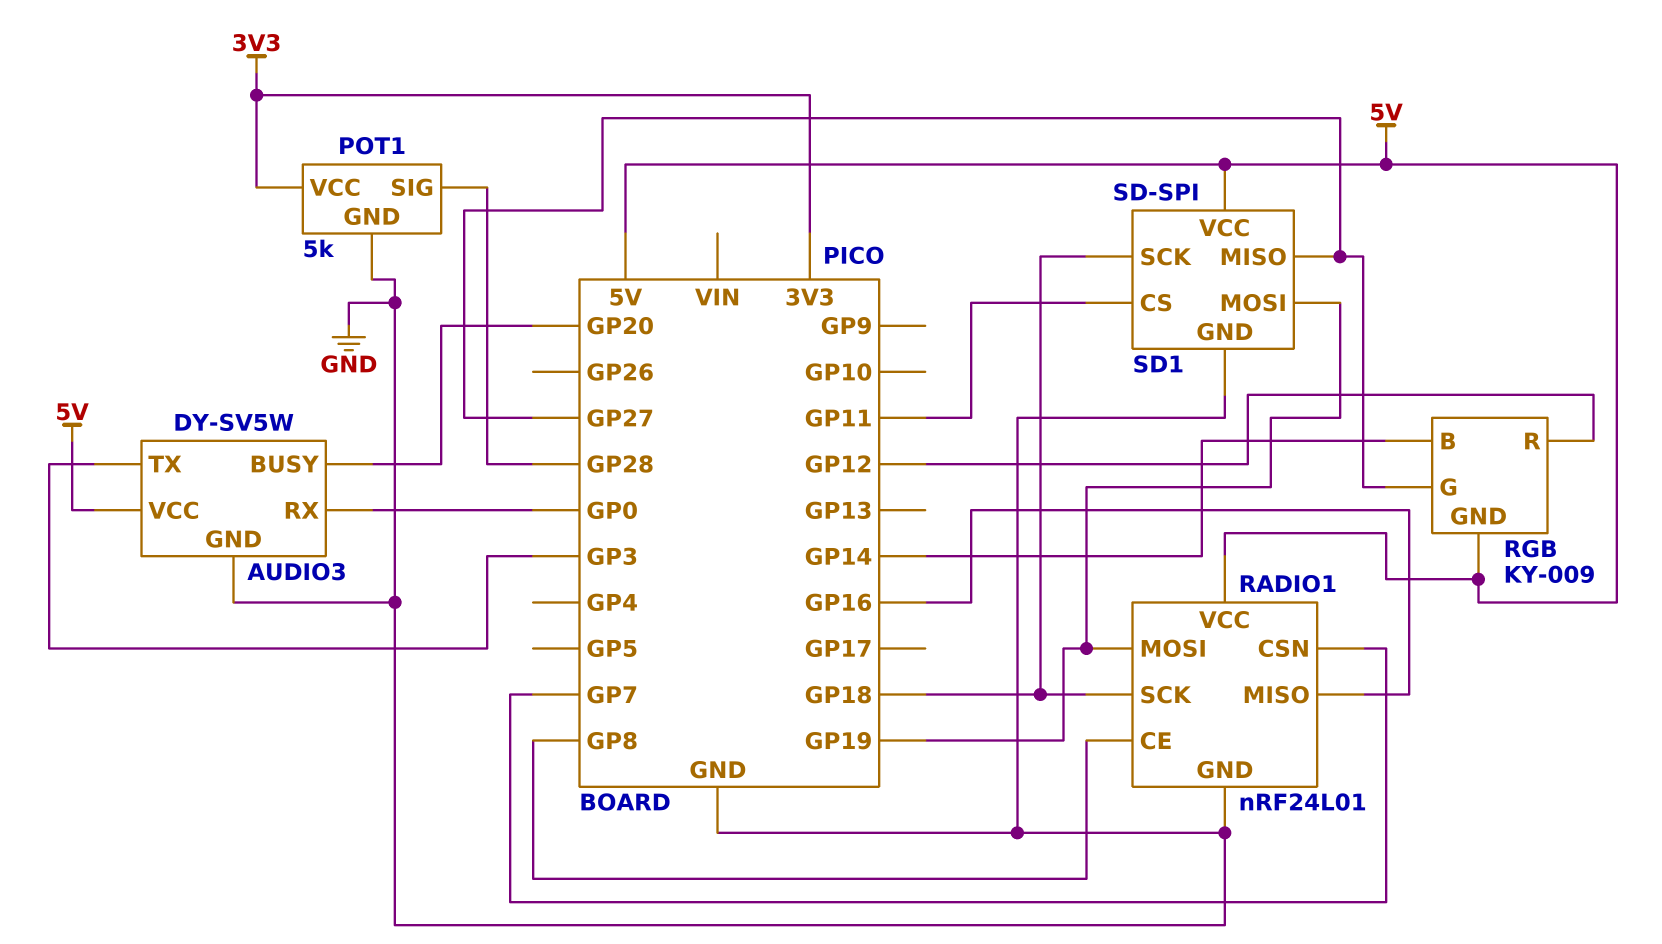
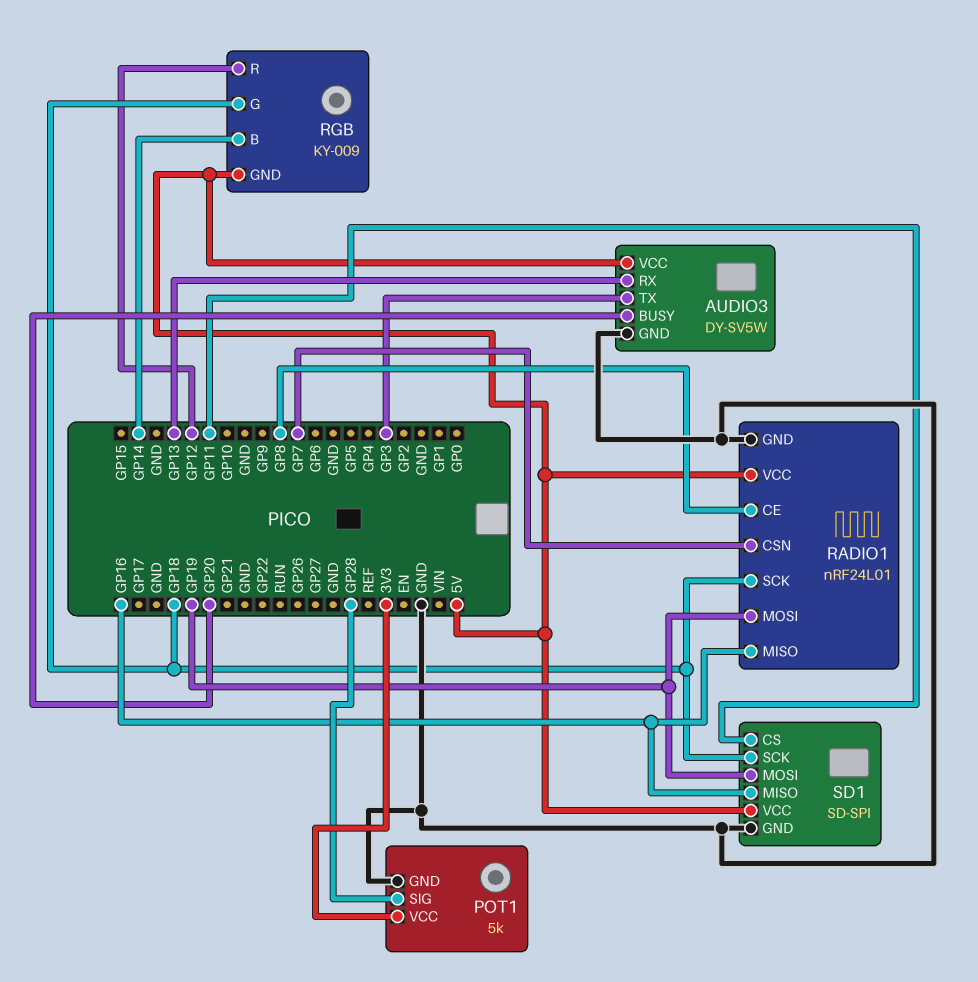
AUDIO3 pin RX: GP0 -> GP13
RGB pin G: GP27 -> GP18
SD1 pin MISO: GP27 -> GP16

